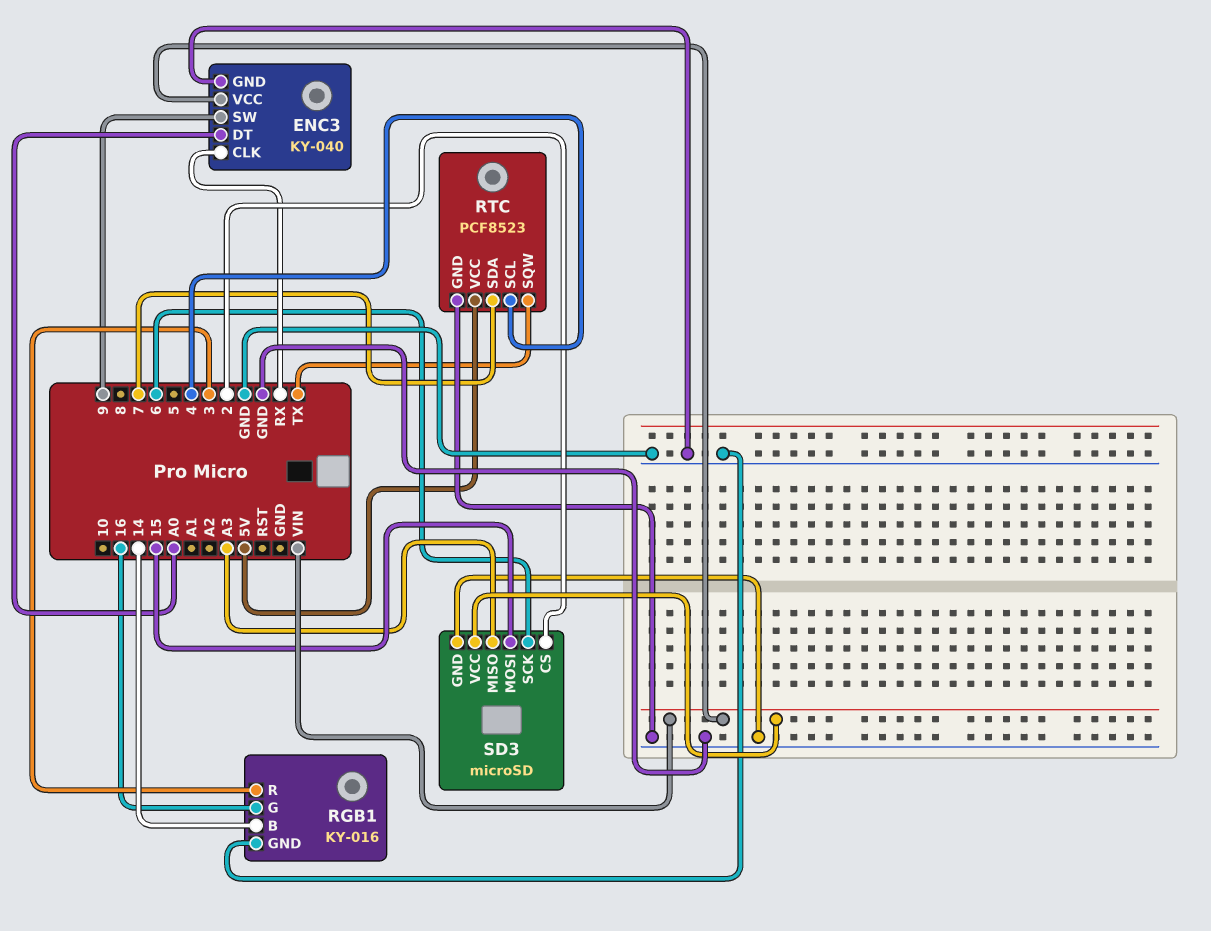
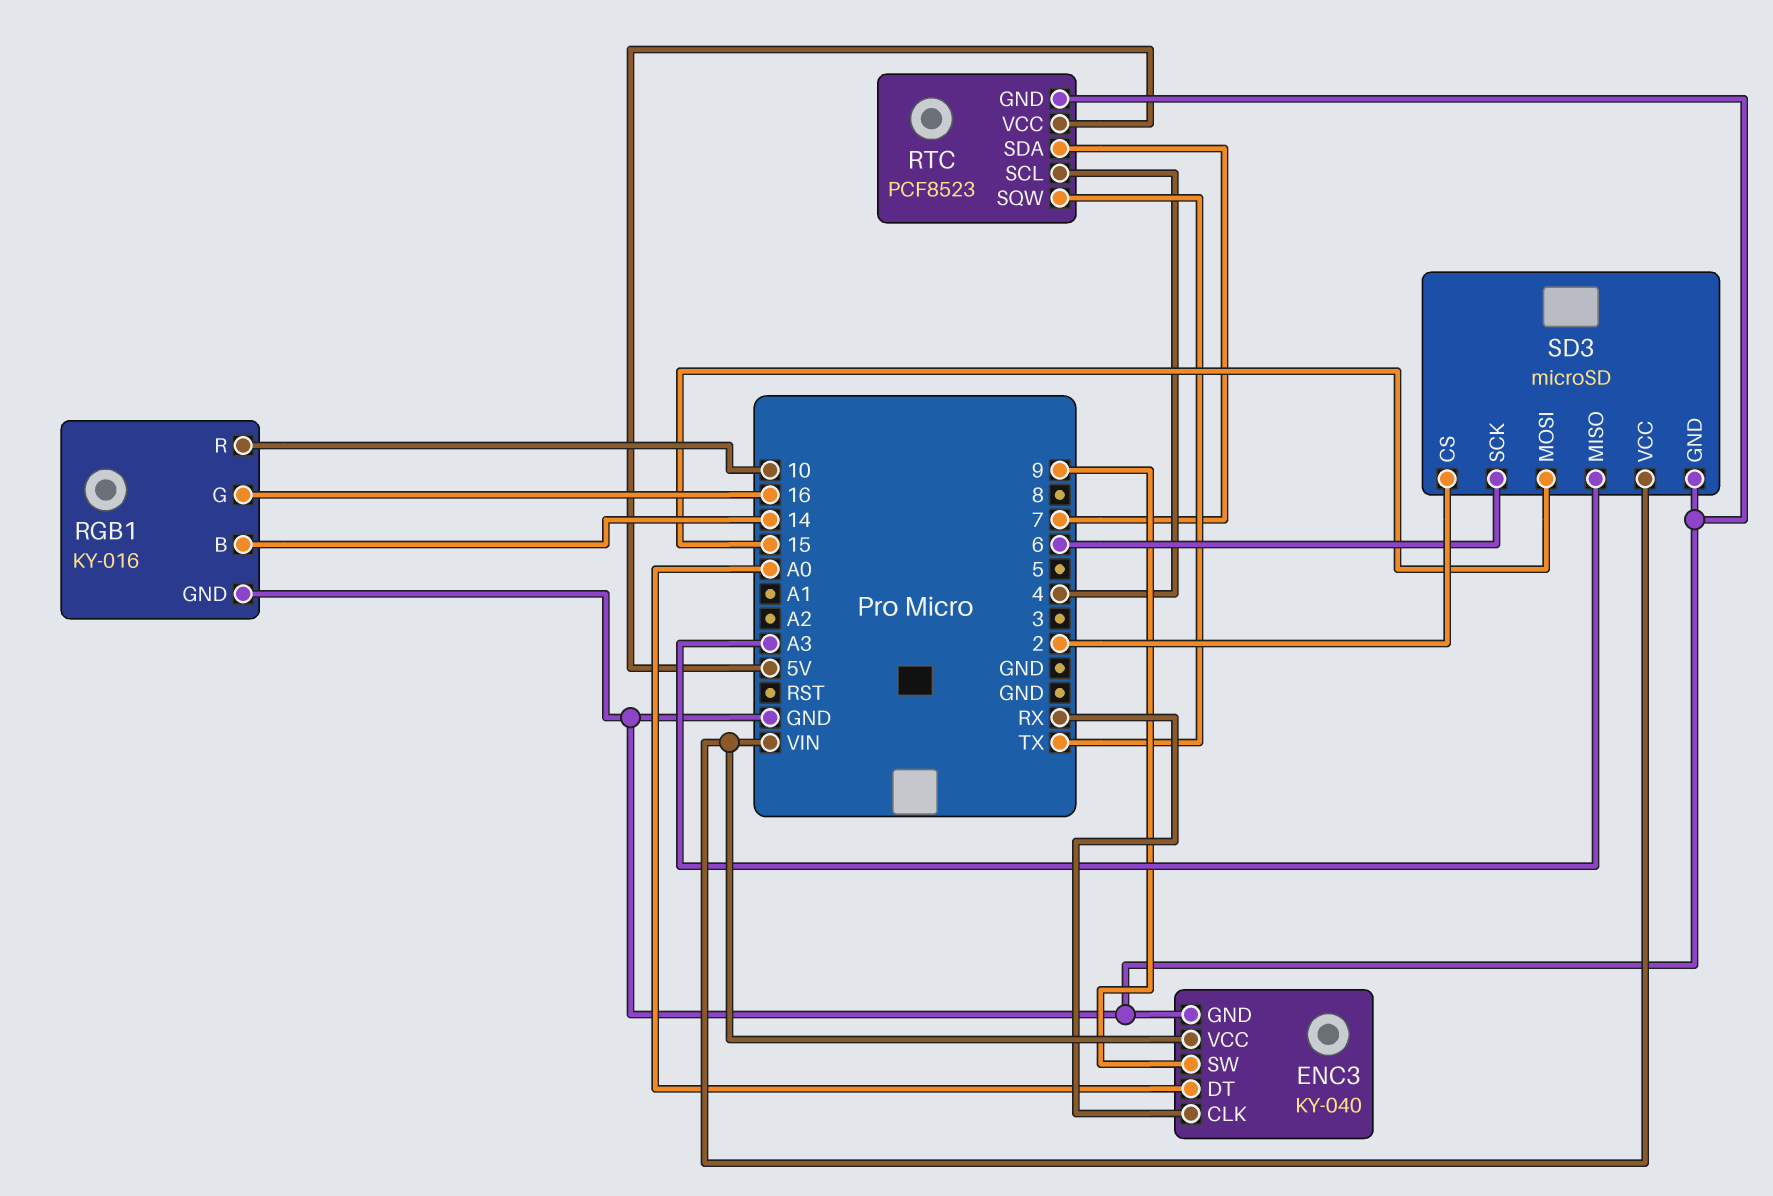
RGB1 pin R: 3 -> 10

